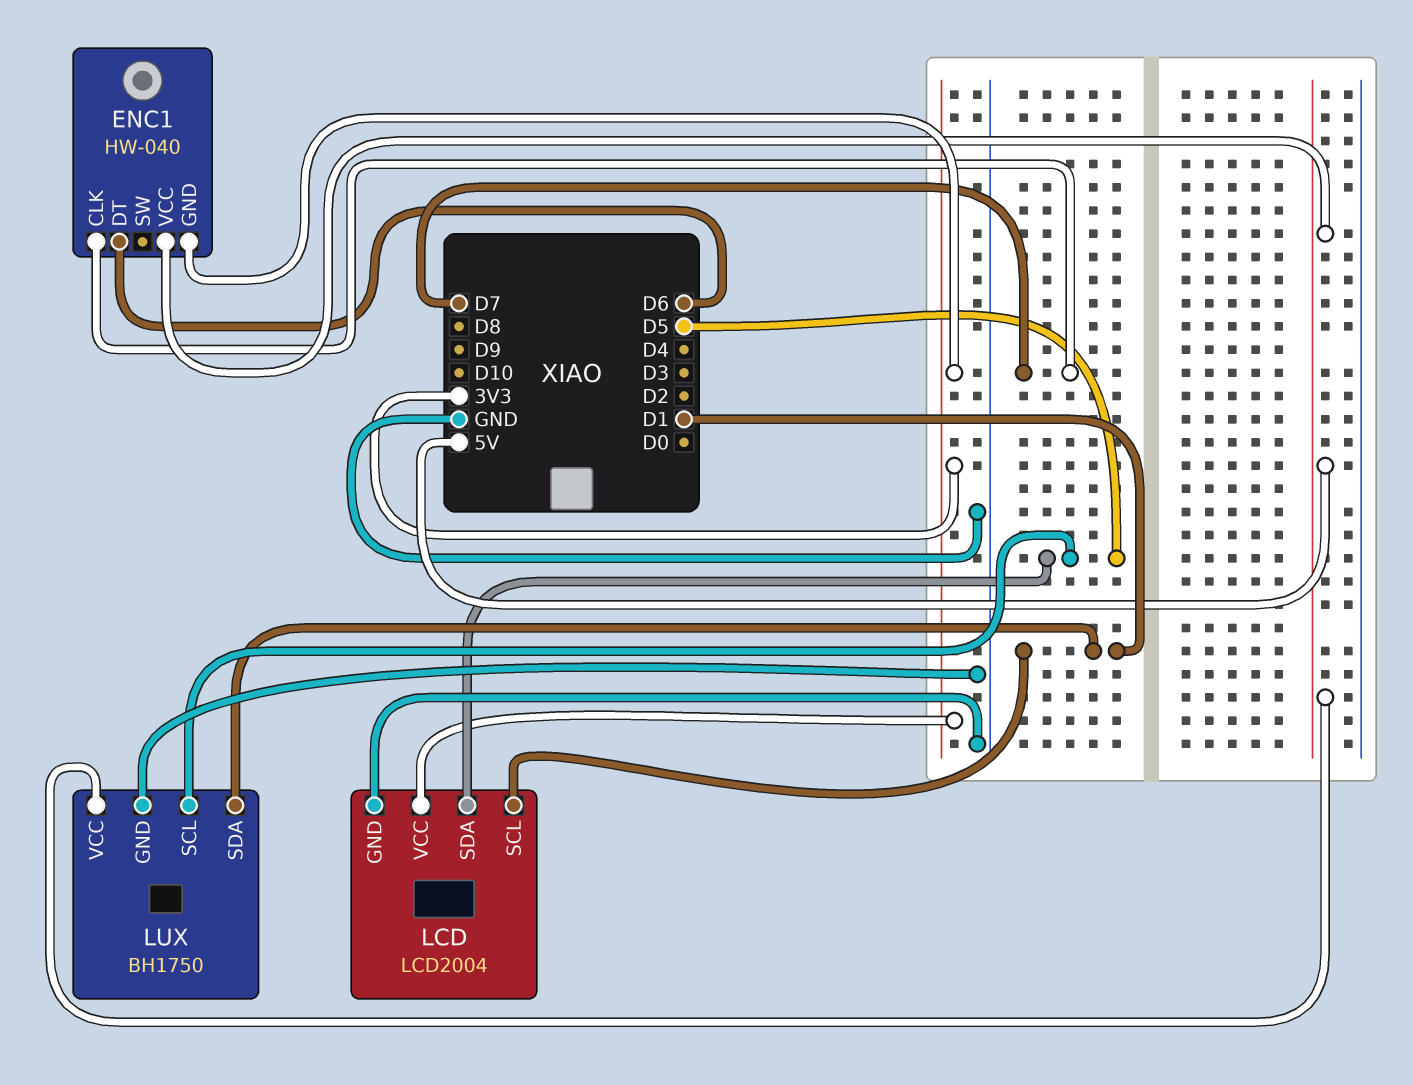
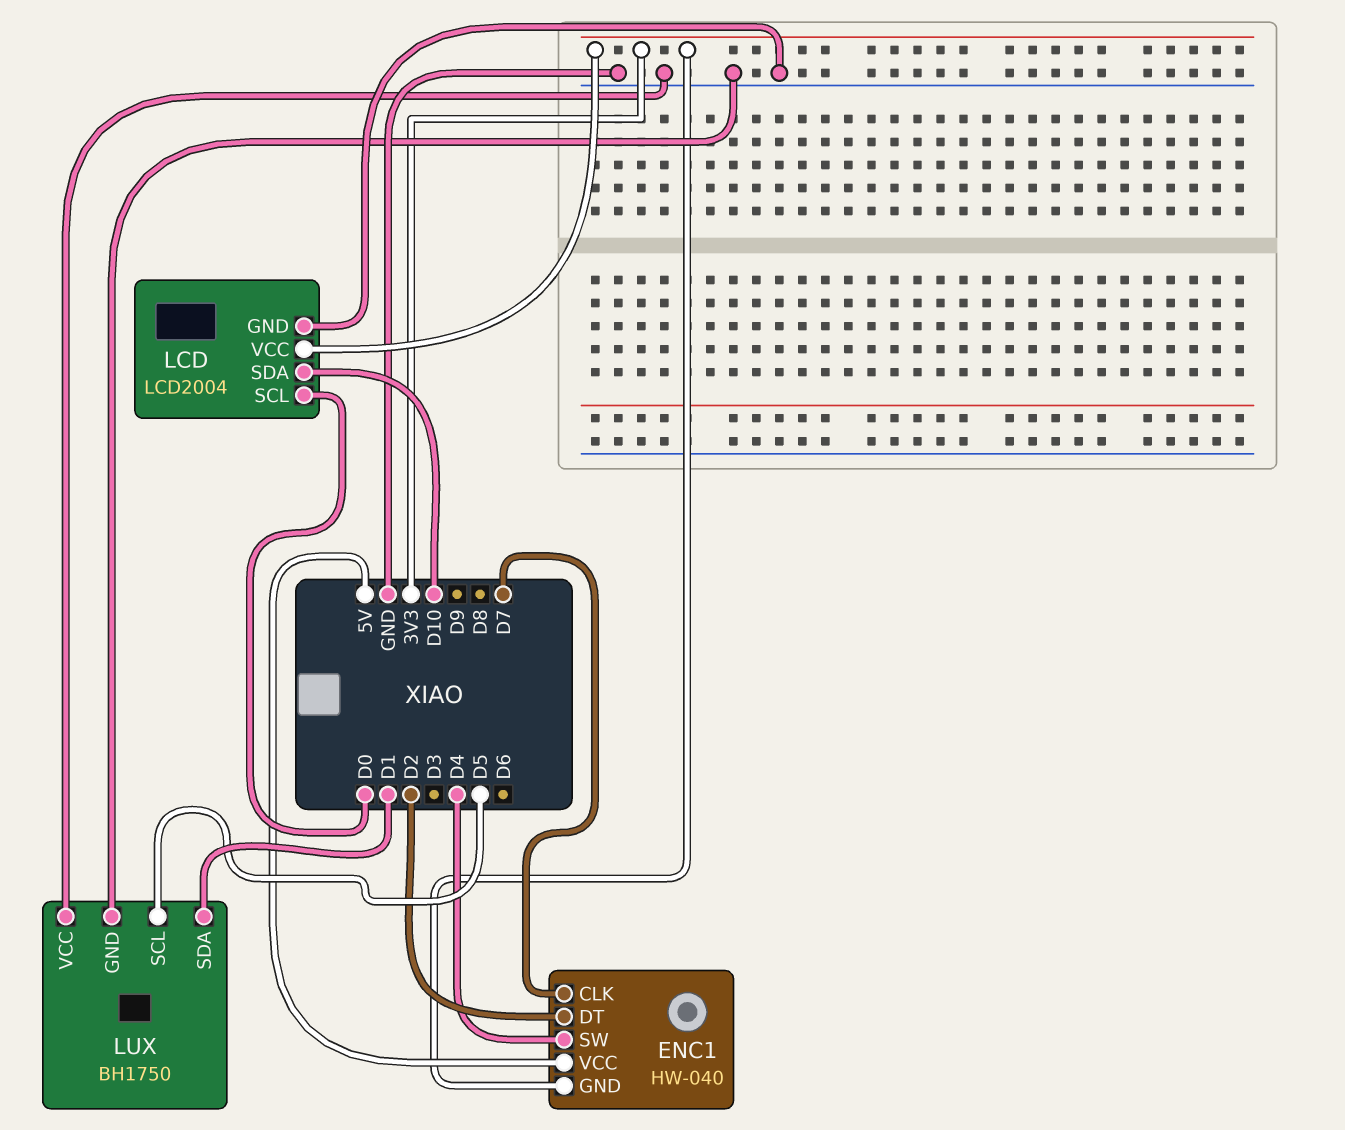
ENC1 pin DT: D6 -> D2
ENC1 pin SW: none -> D4
LCD pin SCL: D1 -> D0
LCD pin SDA: D5 -> D10
LUX pin VCC: 5V -> GND

